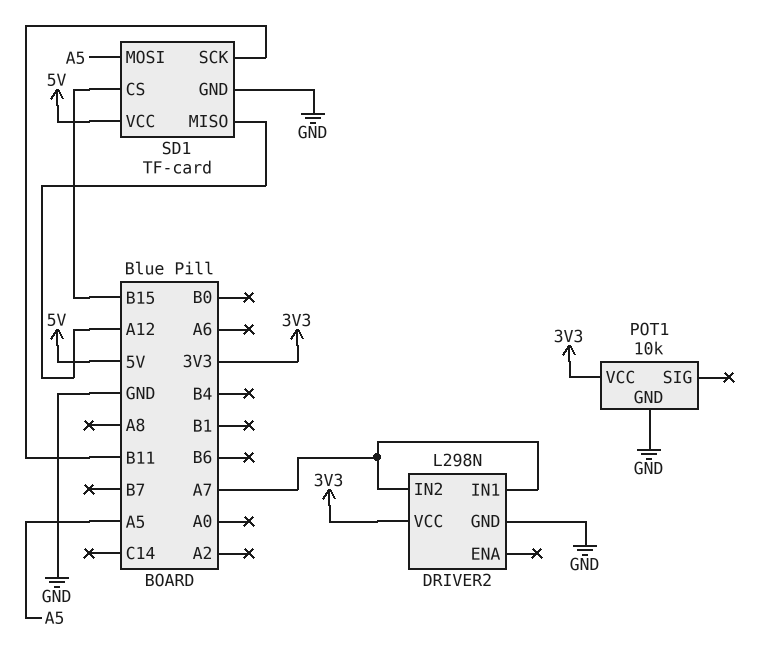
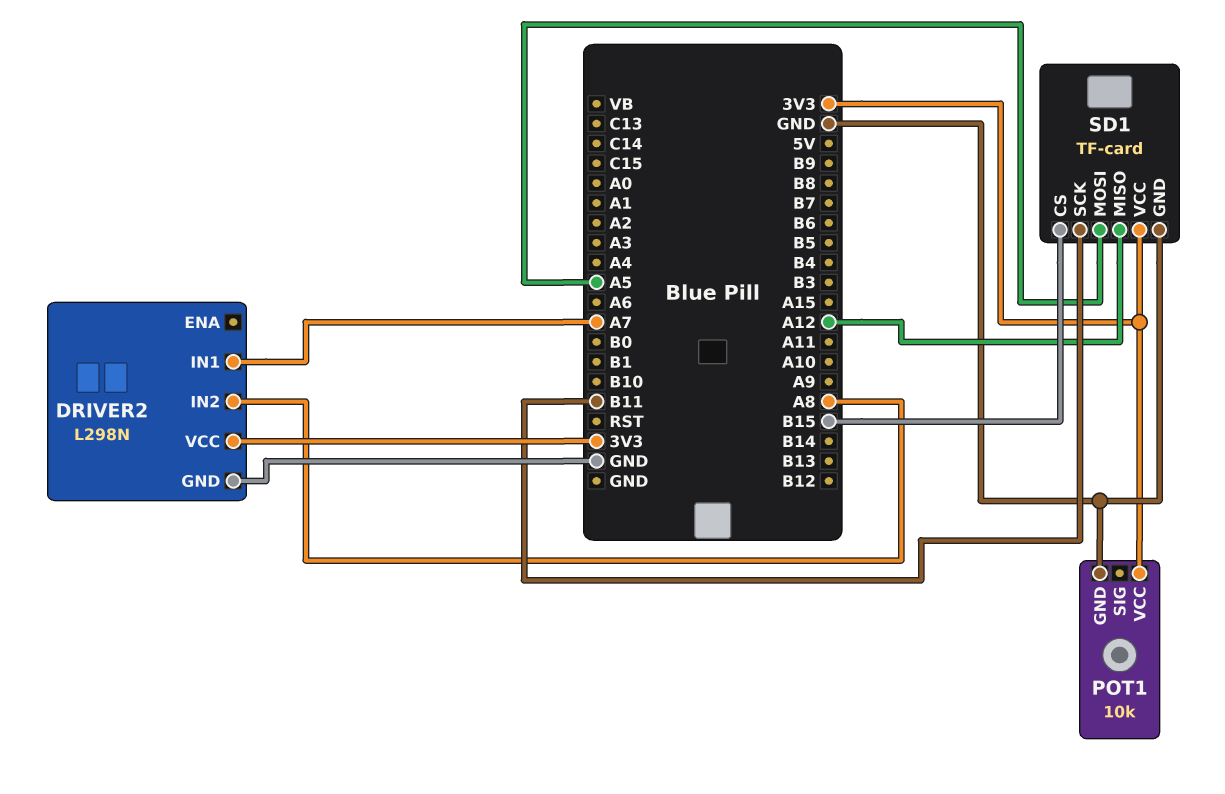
DRIVER2 pin IN2: A7 -> A8
SD1 pin VCC: 5V -> 3V3

